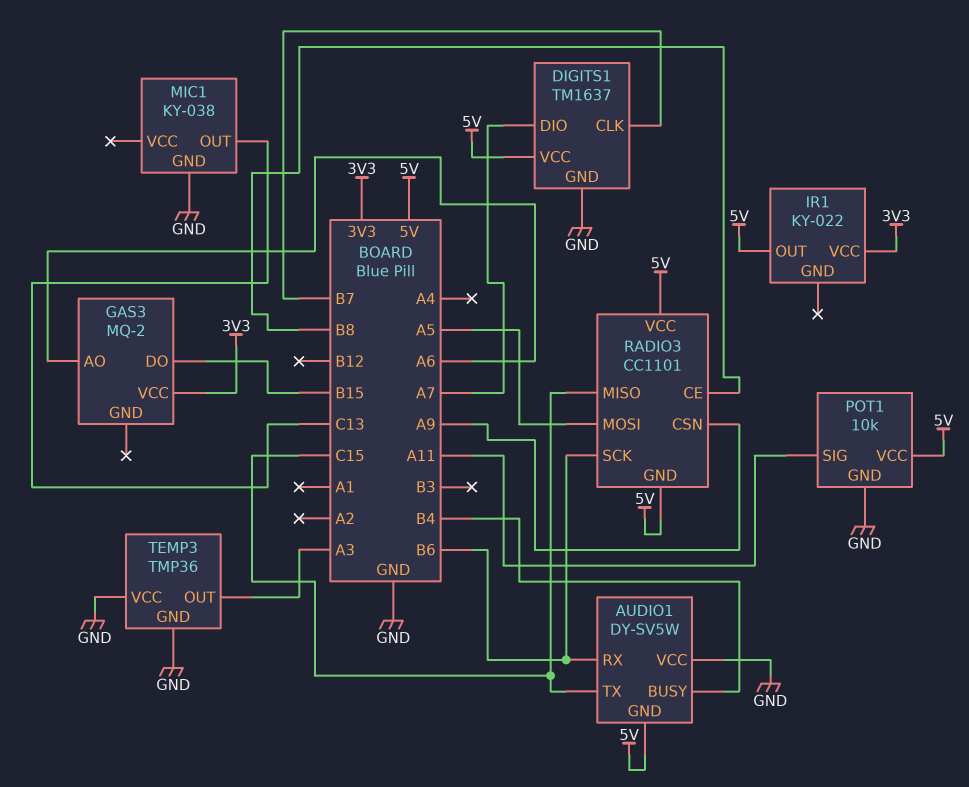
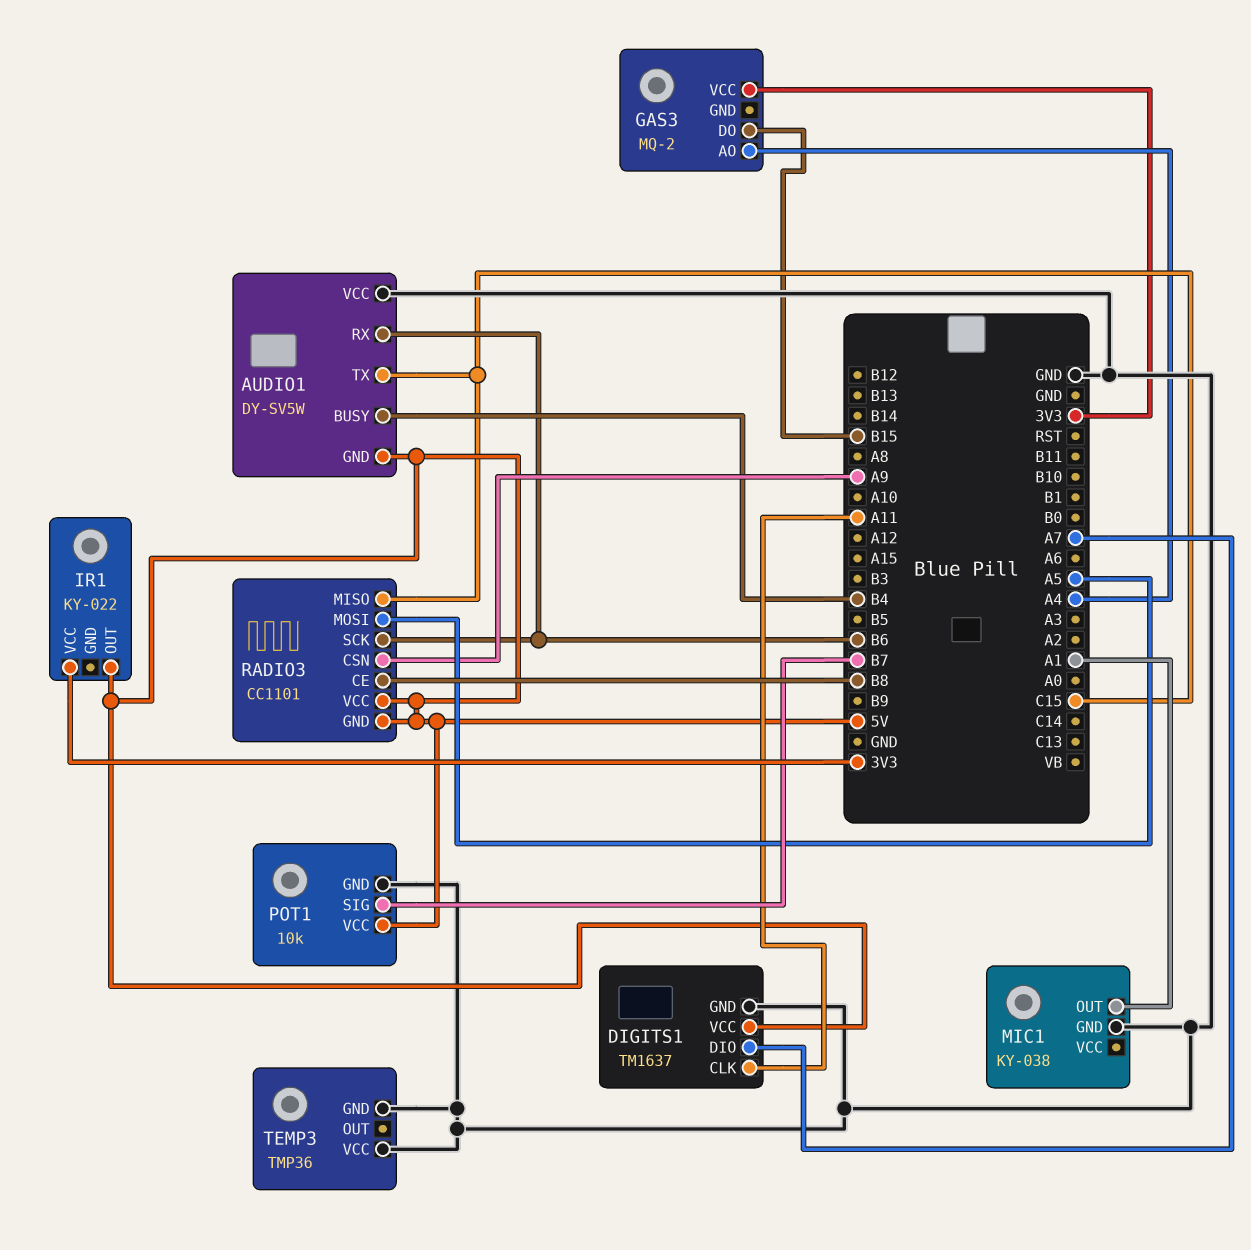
DIGITS1 pin CLK: B7 -> A11
GAS3 pin AO: A6 -> A4
MIC1 pin OUT: C13 -> A1
POT1 pin SIG: A11 -> B7
TEMP3 pin OUT: A3 -> none

